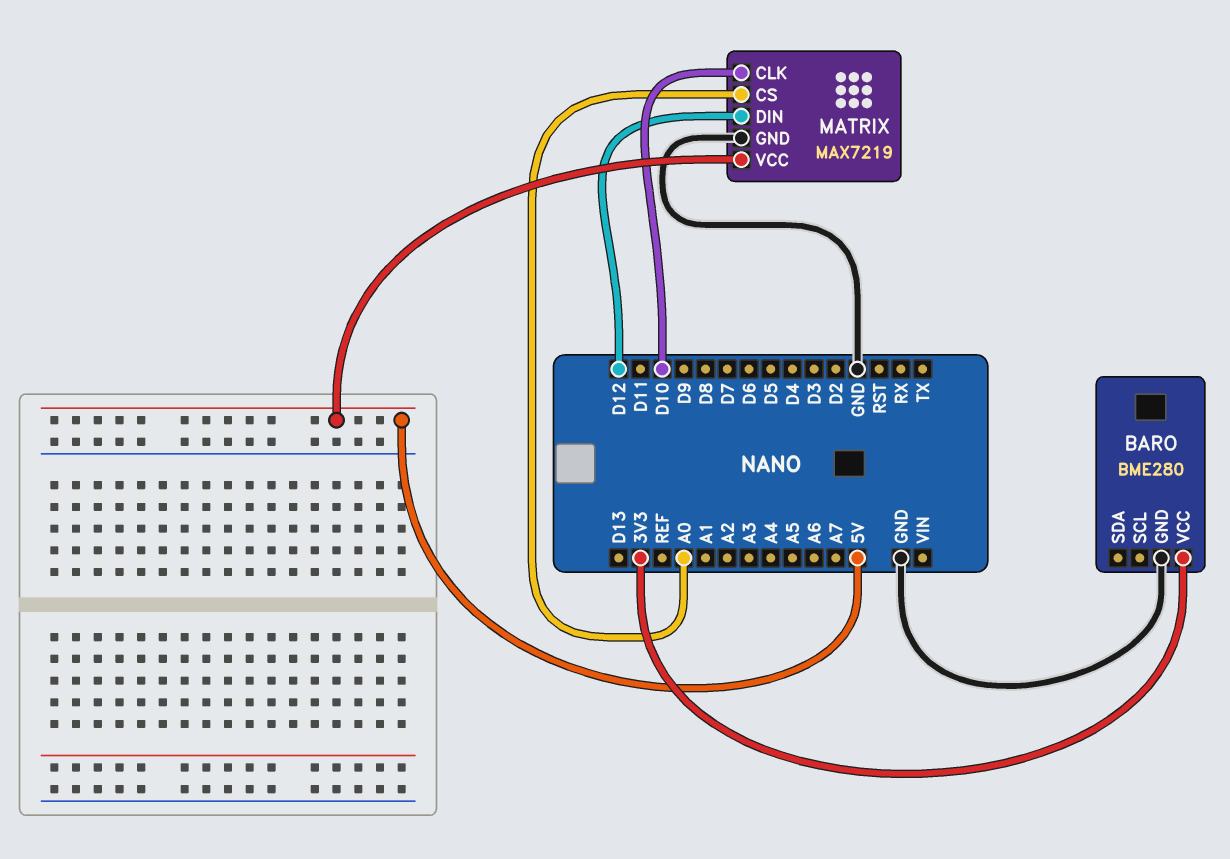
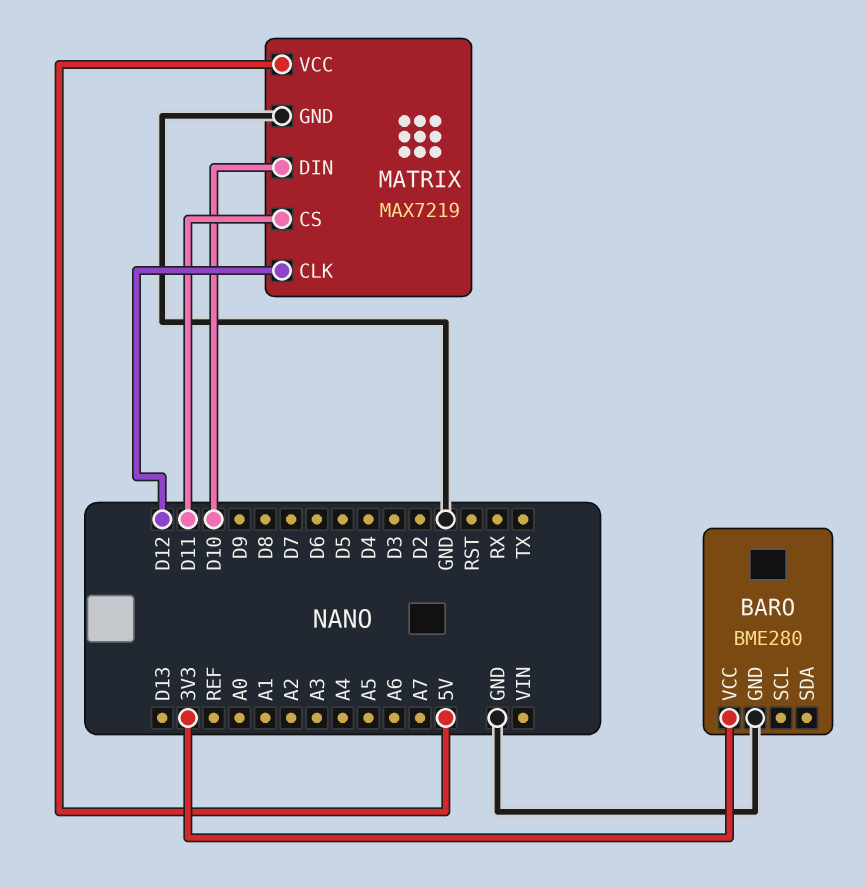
MATRIX pin CLK: D10 -> D12
MATRIX pin CS: A0 -> D11
MATRIX pin DIN: D12 -> D10

